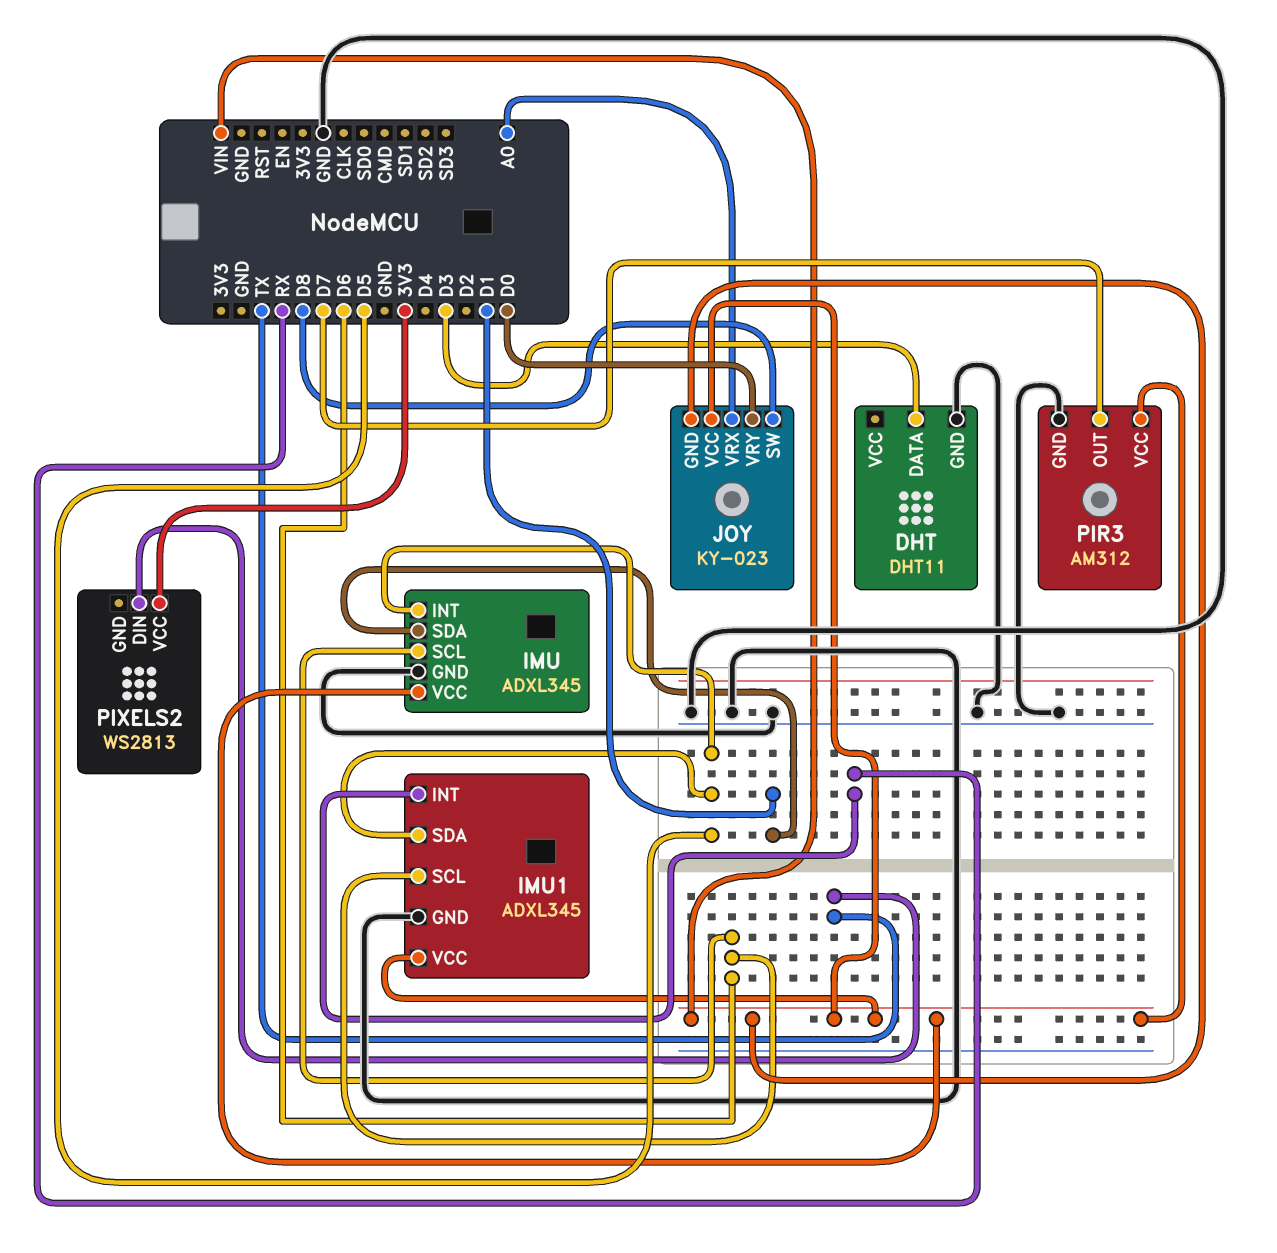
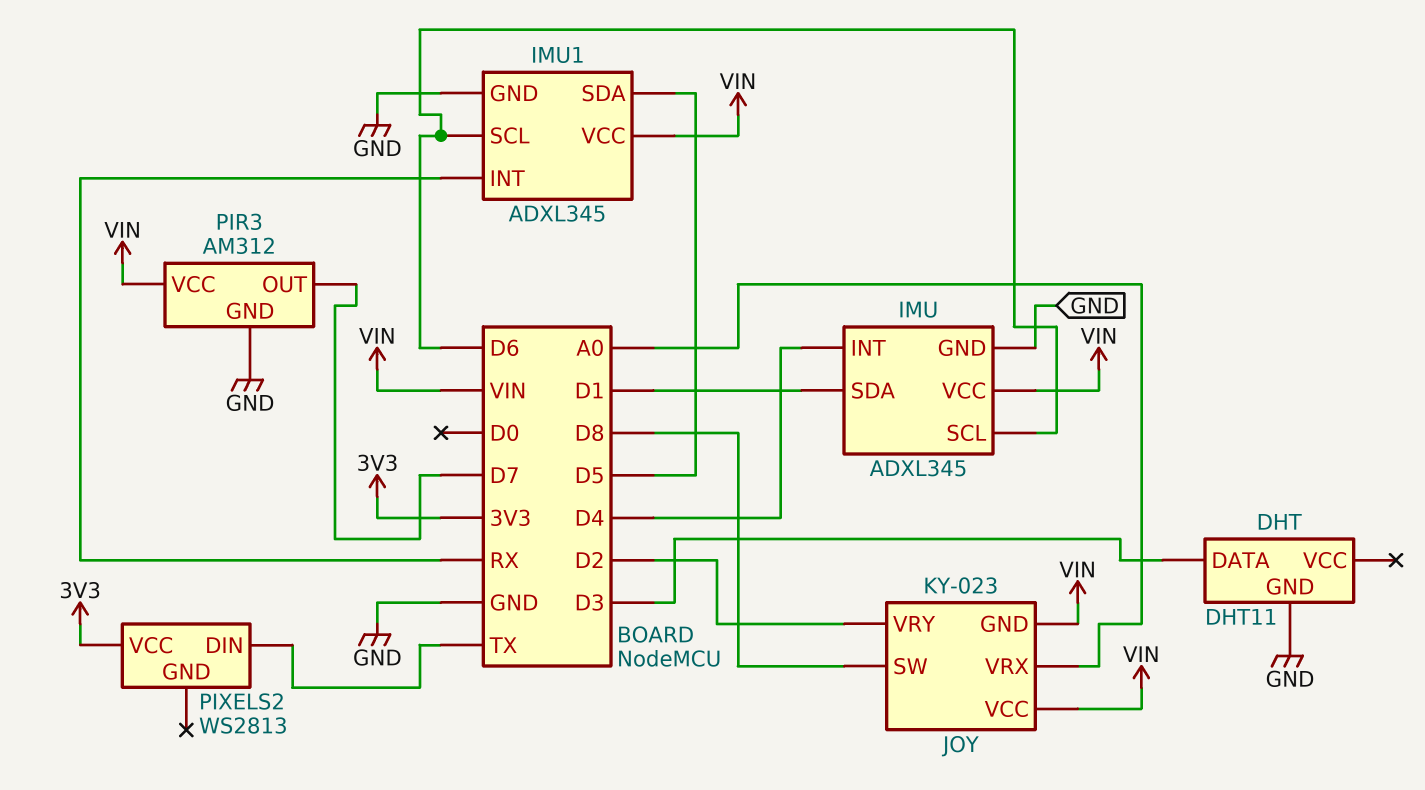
IMU pin INT: D5 -> D4
JOY pin VRY: D0 -> D2

